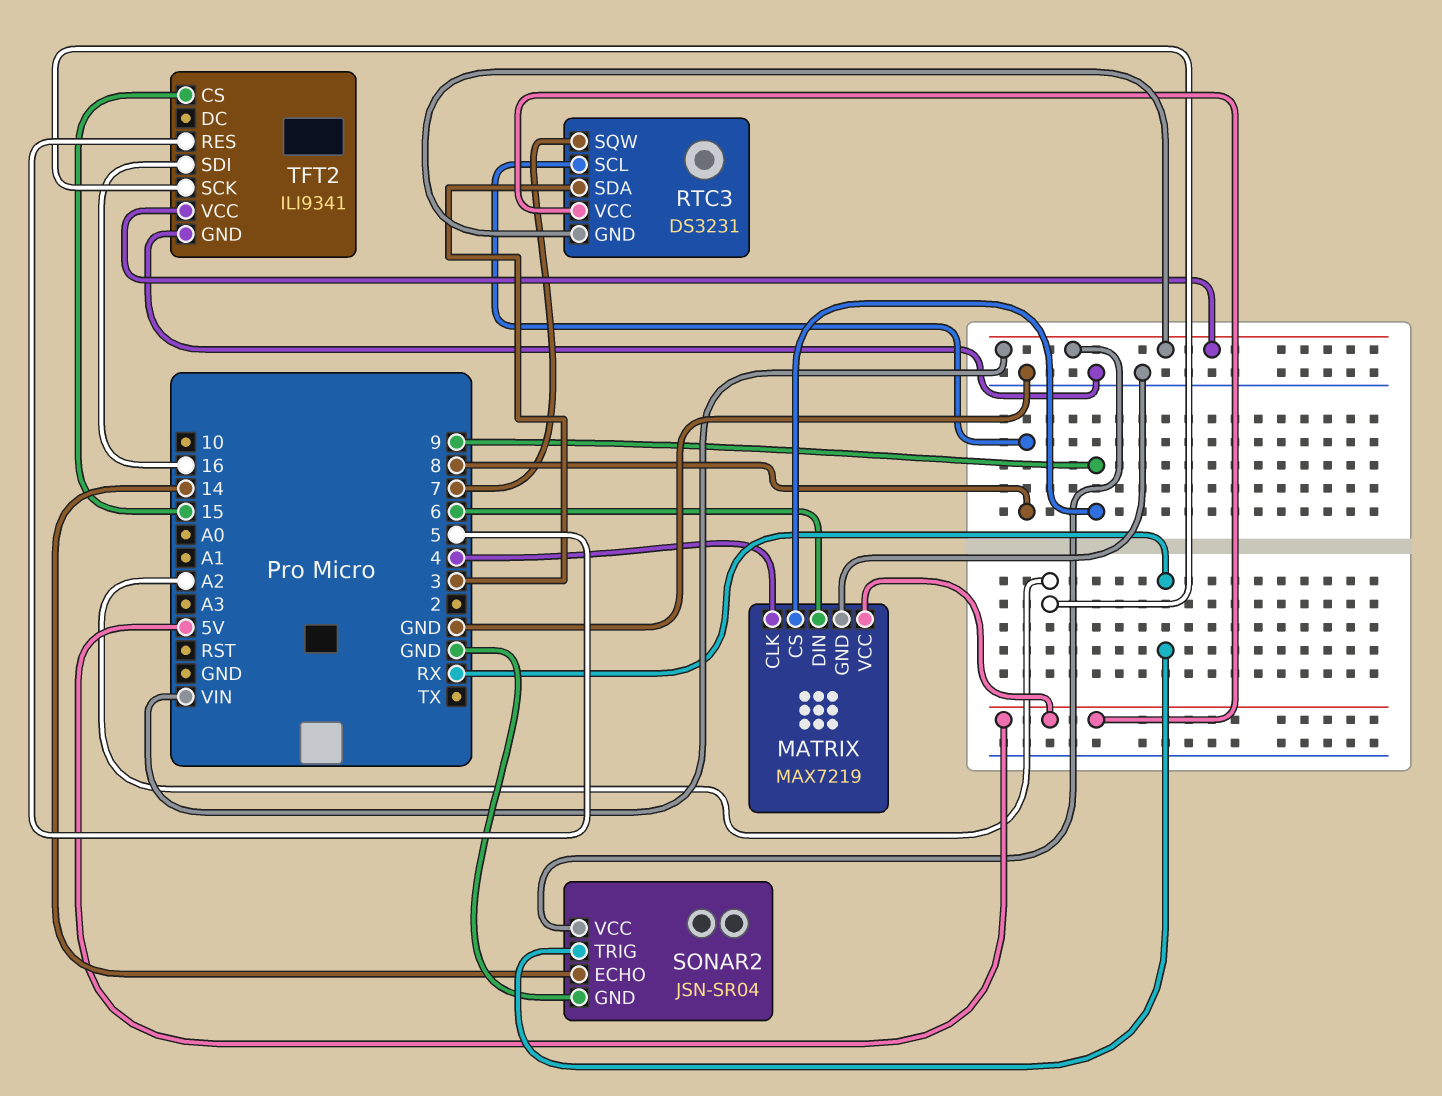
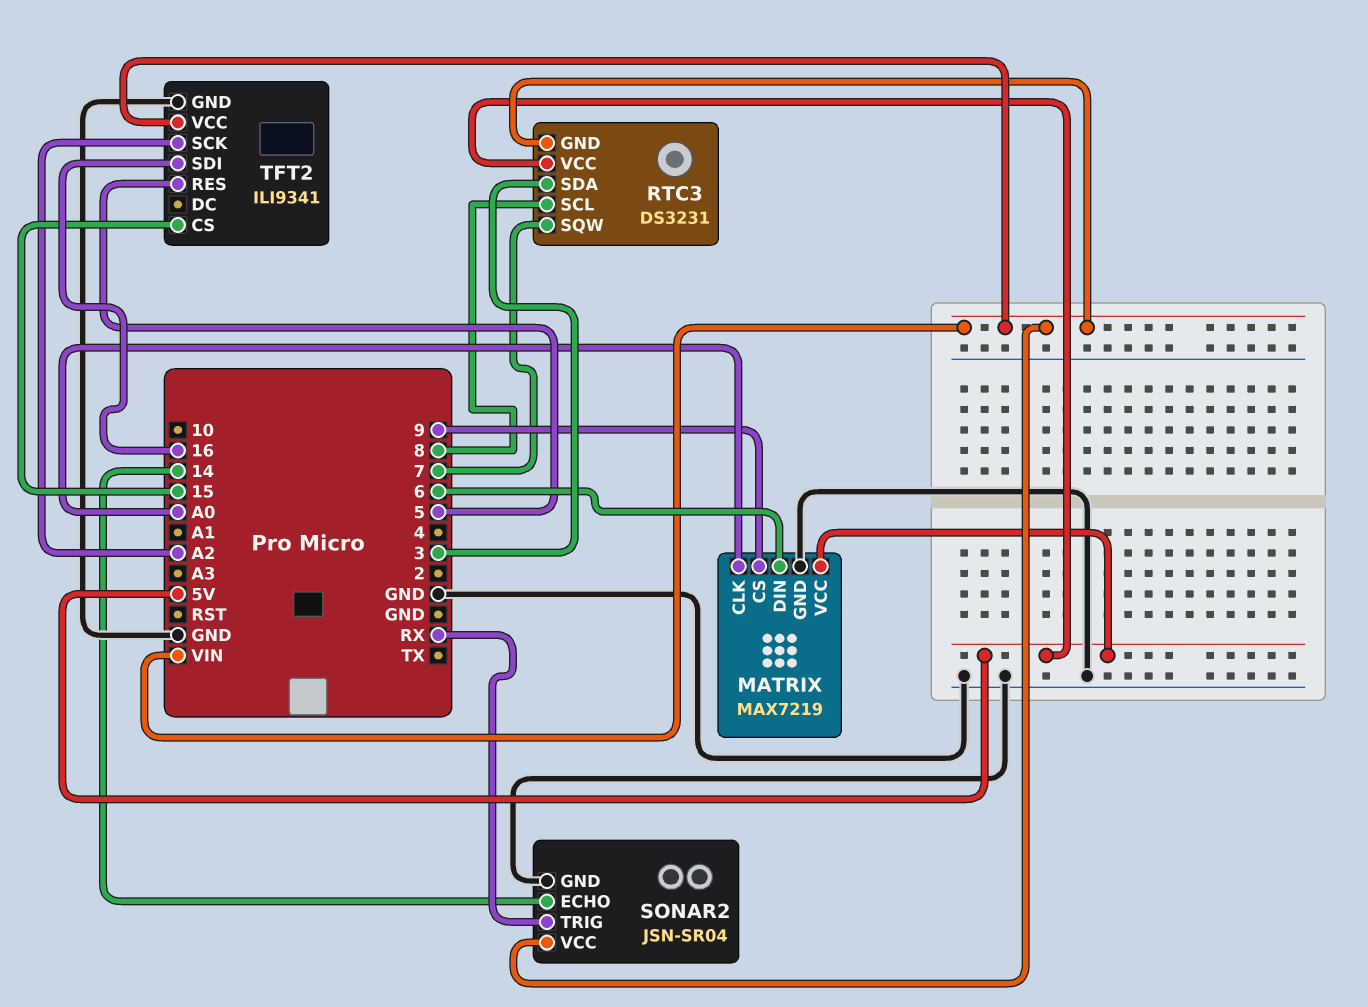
MATRIX pin CLK: 4 -> A0

